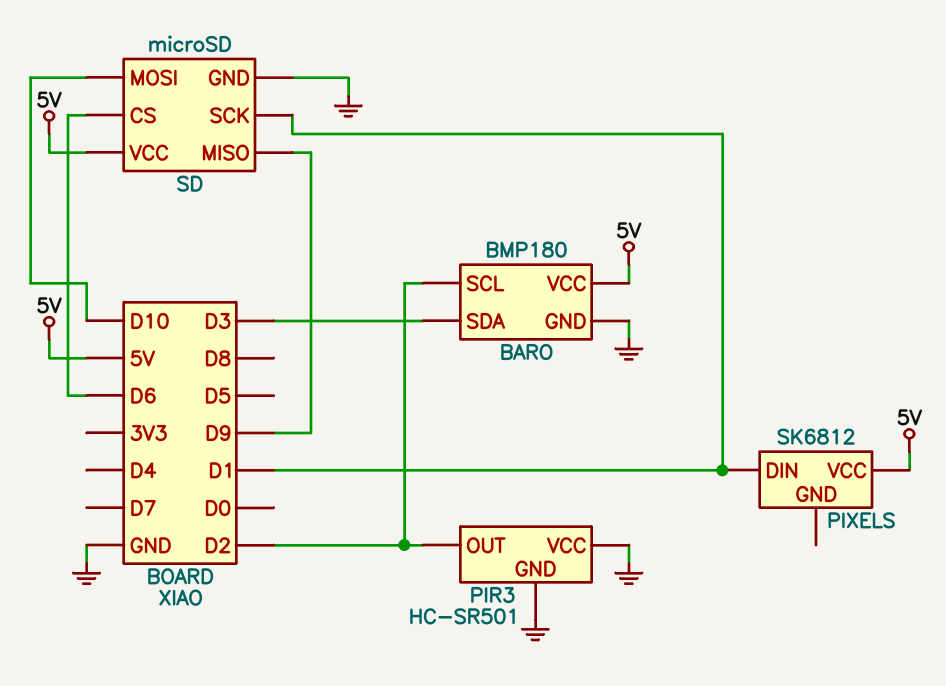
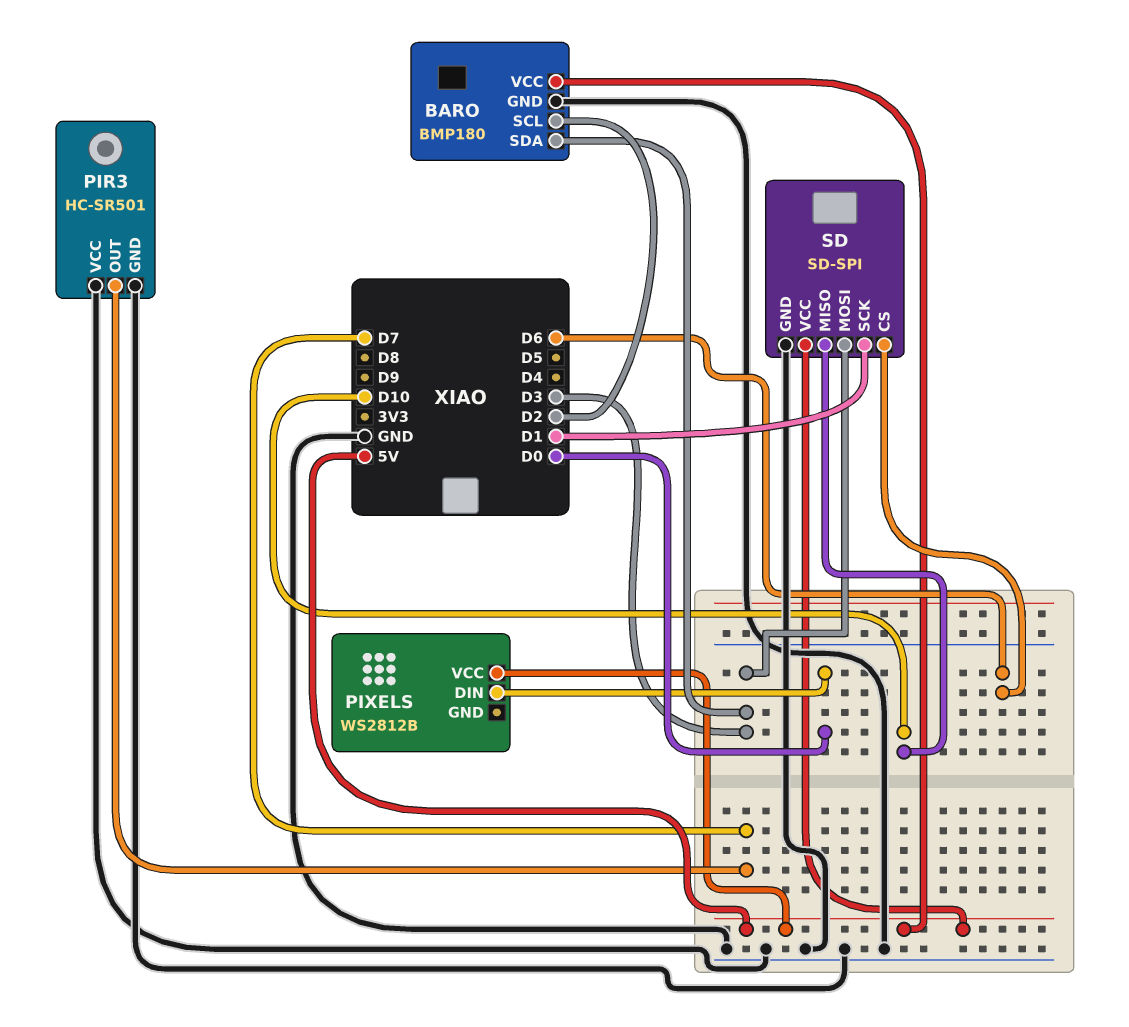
PIR3 pin OUT: D2 -> D7
PIXELS: SK6812 -> WS2812B
PIXELS pin DIN: D1 -> D0
SD: microSD -> SD-SPI
SD pin MISO: D9 -> D10
SD pin MOSI: D10 -> D3

